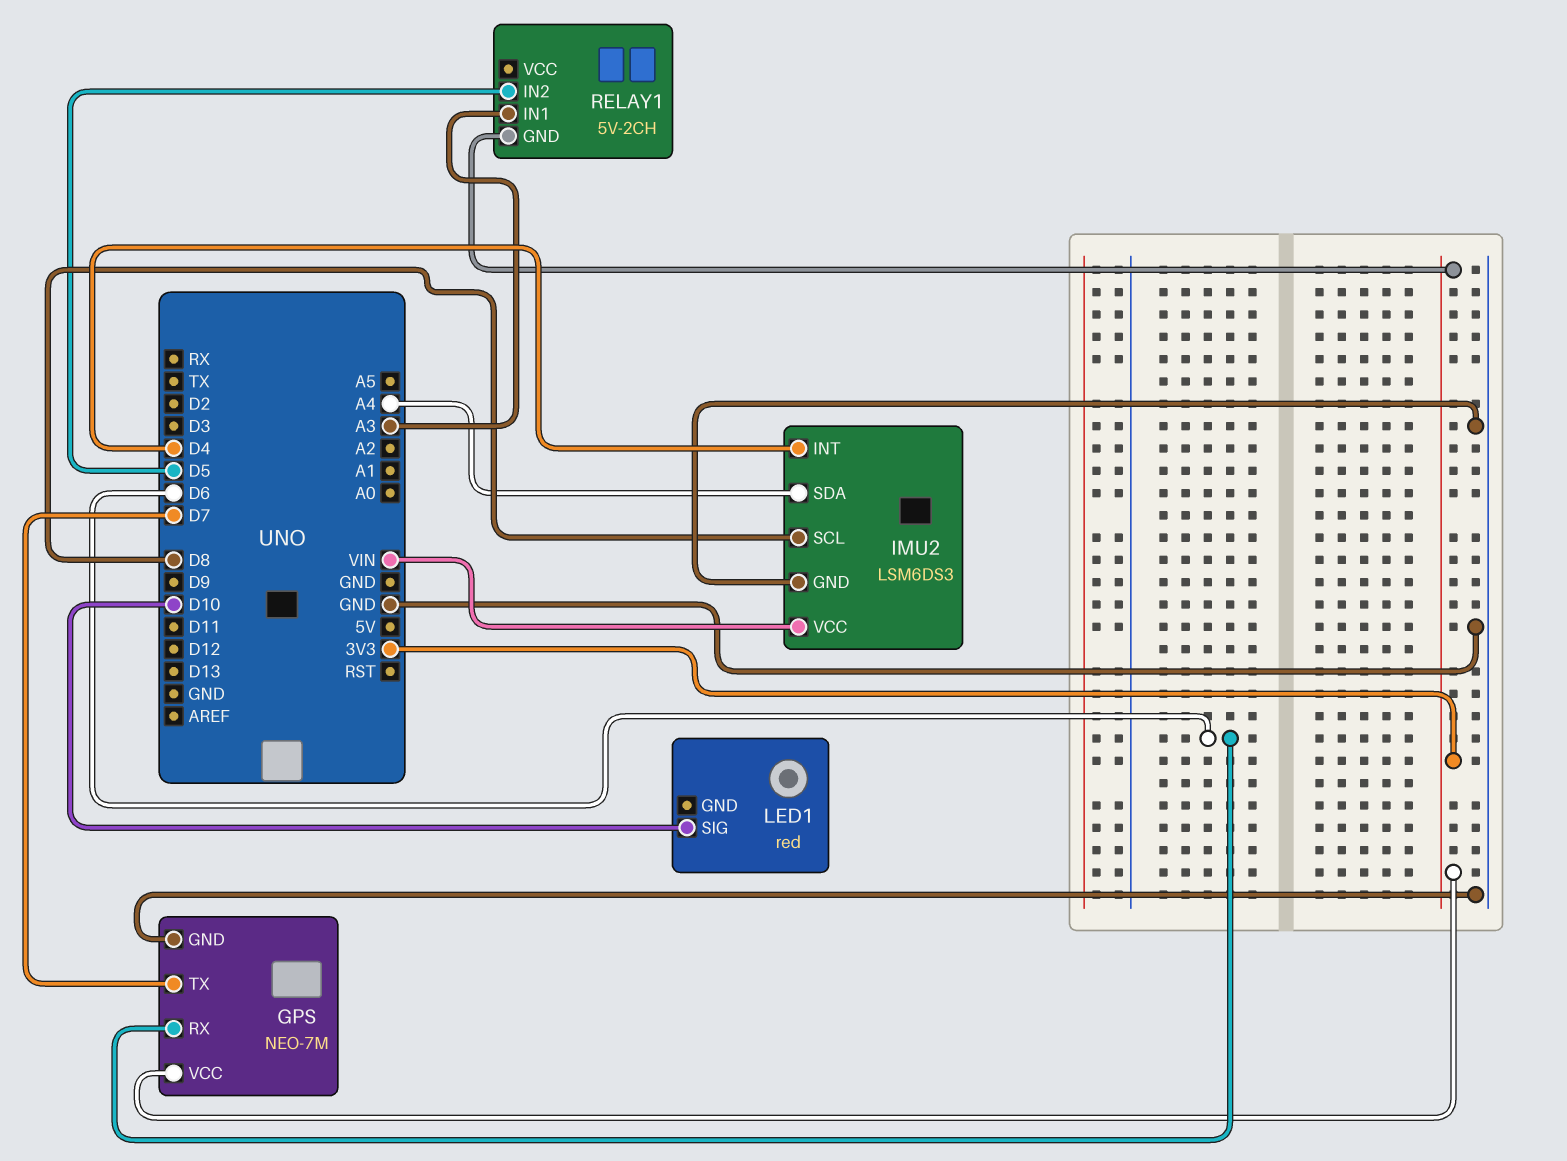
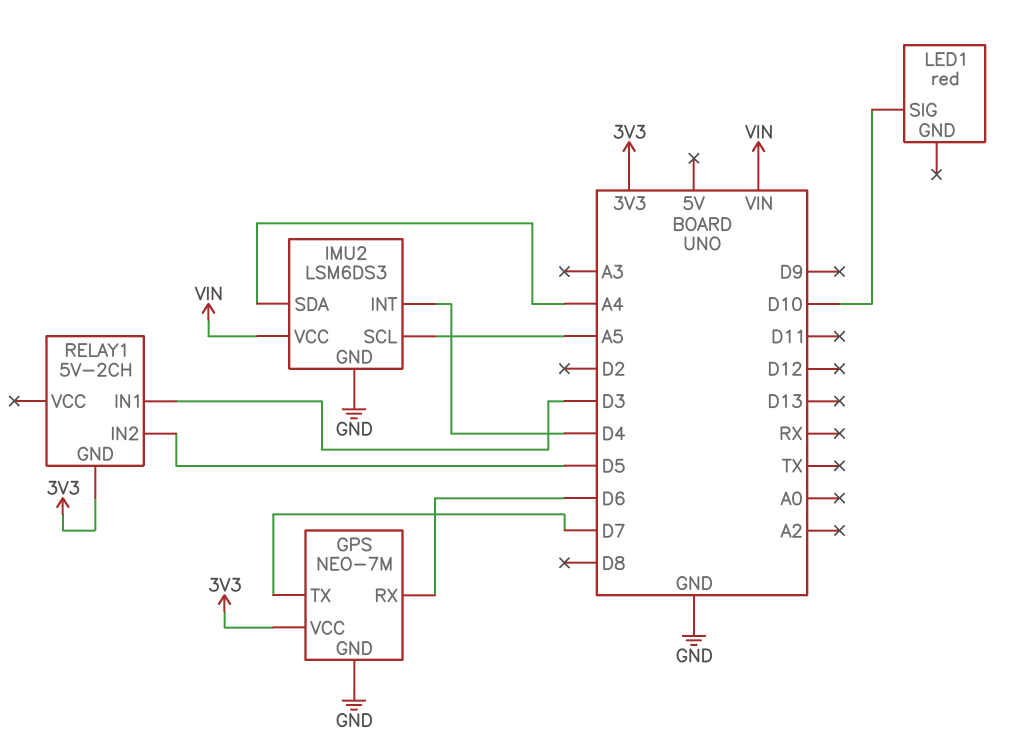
IMU2 pin SCL: D8 -> A5
RELAY1 pin IN1: A3 -> D3

